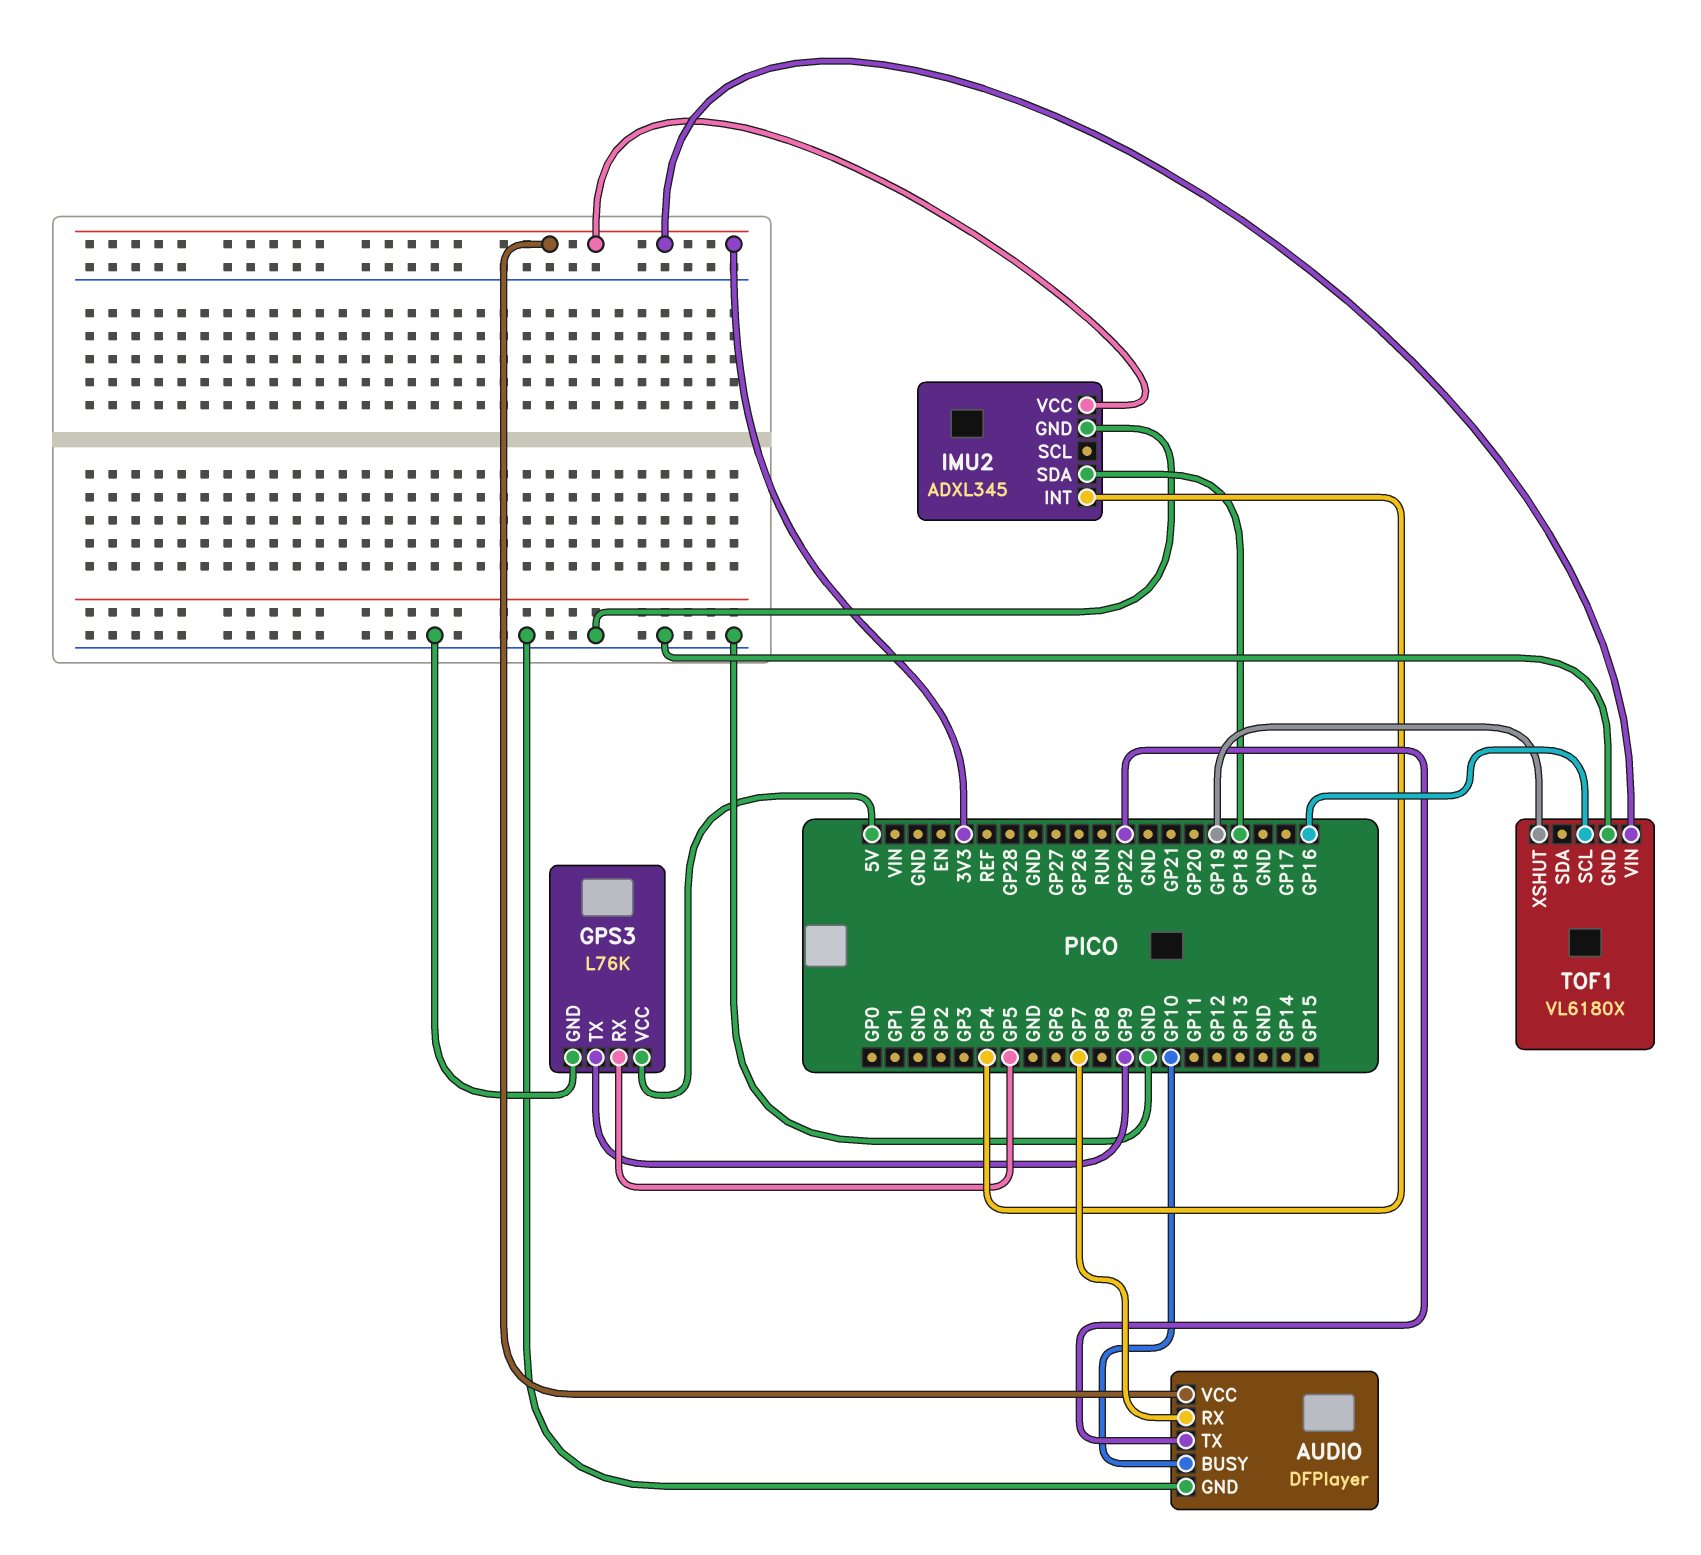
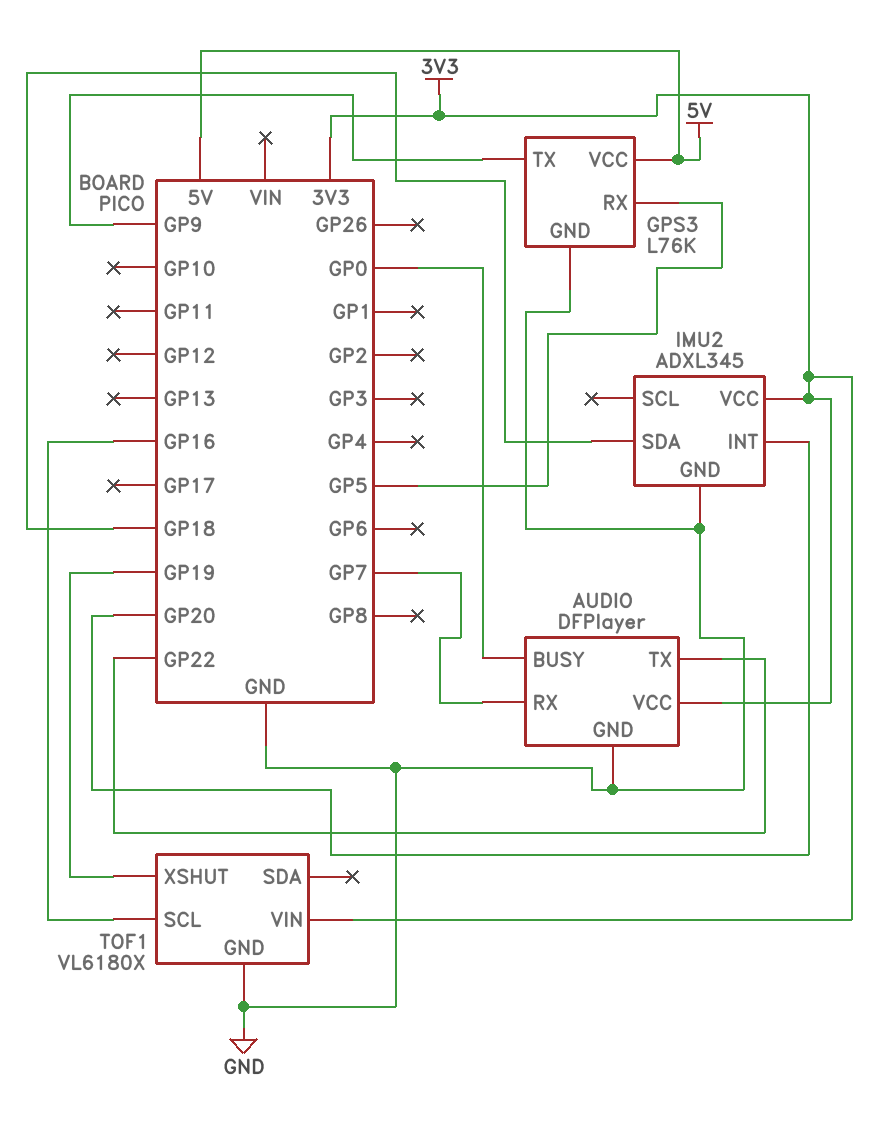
AUDIO pin BUSY: GP10 -> GP0
IMU2 pin INT: GP4 -> GP20

